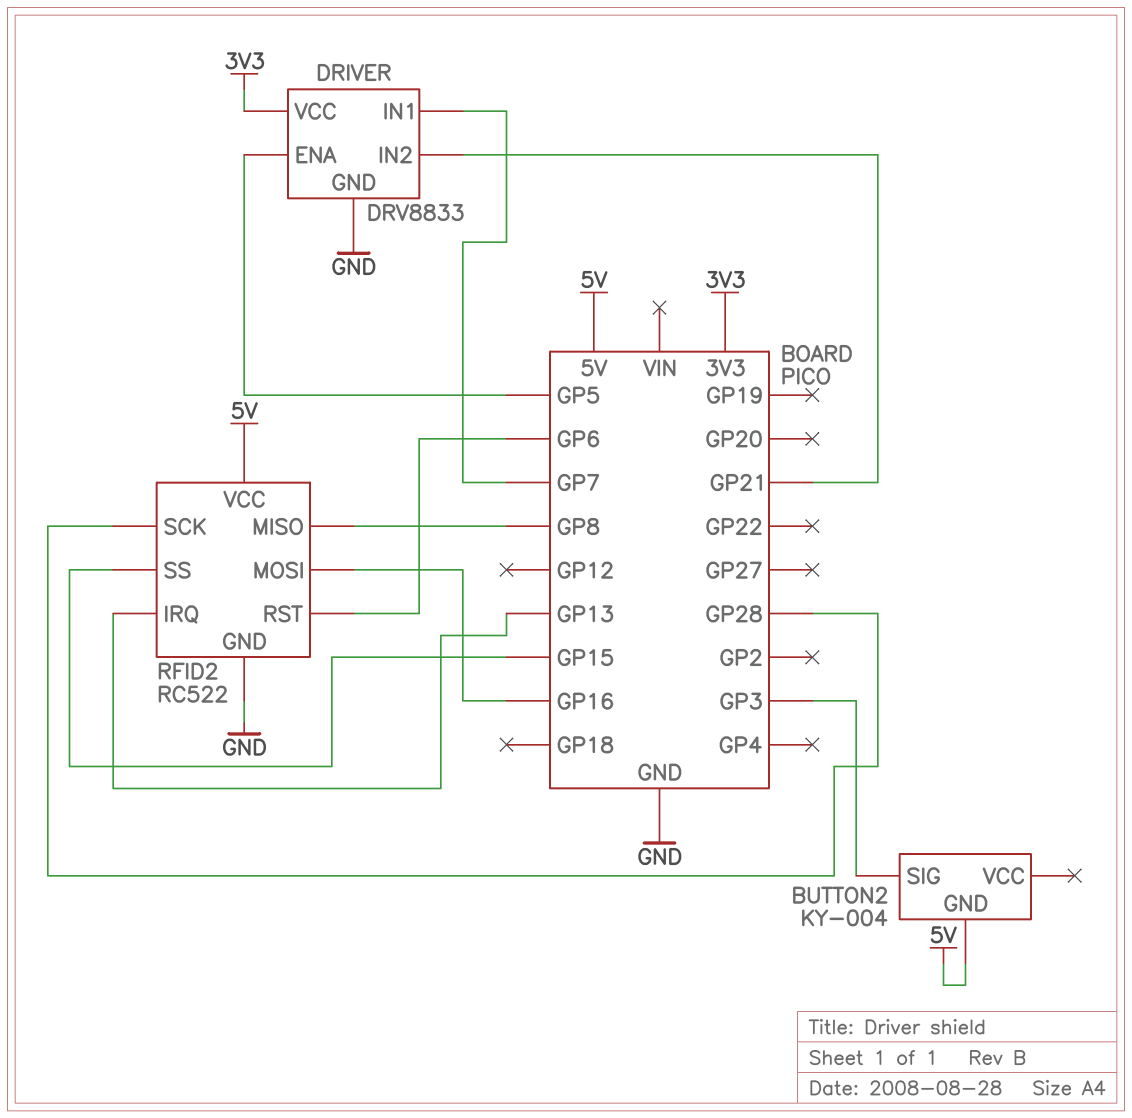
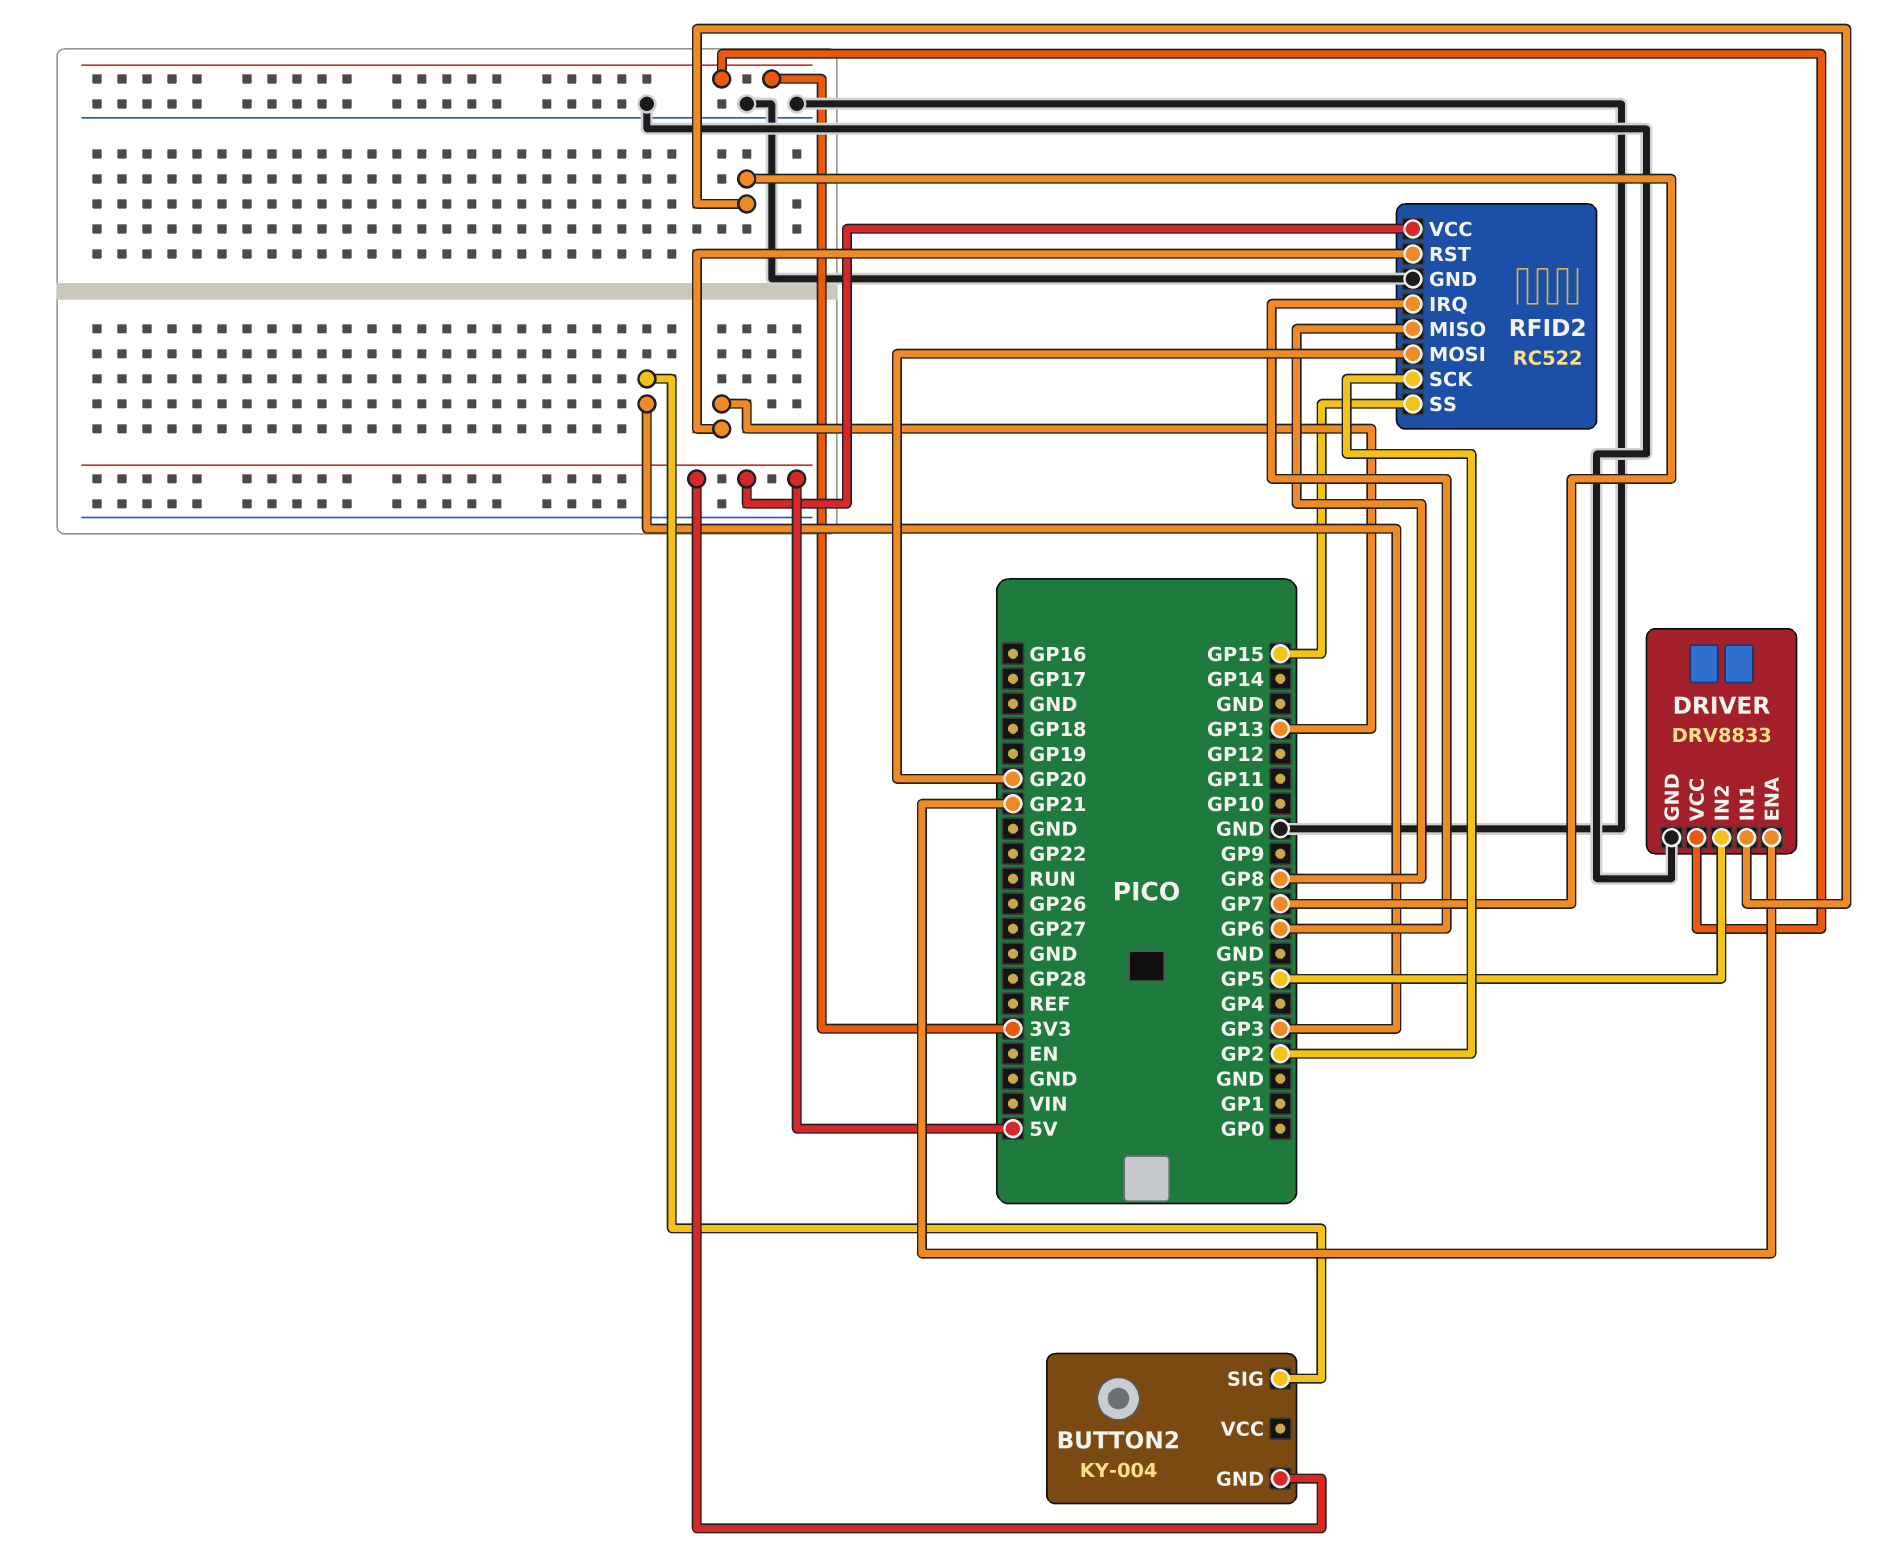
DRIVER pin ENA: GP5 -> GP21
DRIVER pin IN2: GP21 -> GP5
RFID2 pin IRQ: GP13 -> GP6
RFID2 pin MOSI: GP16 -> GP20
RFID2 pin RST: GP6 -> GP13
RFID2 pin SCK: GP28 -> GP2

